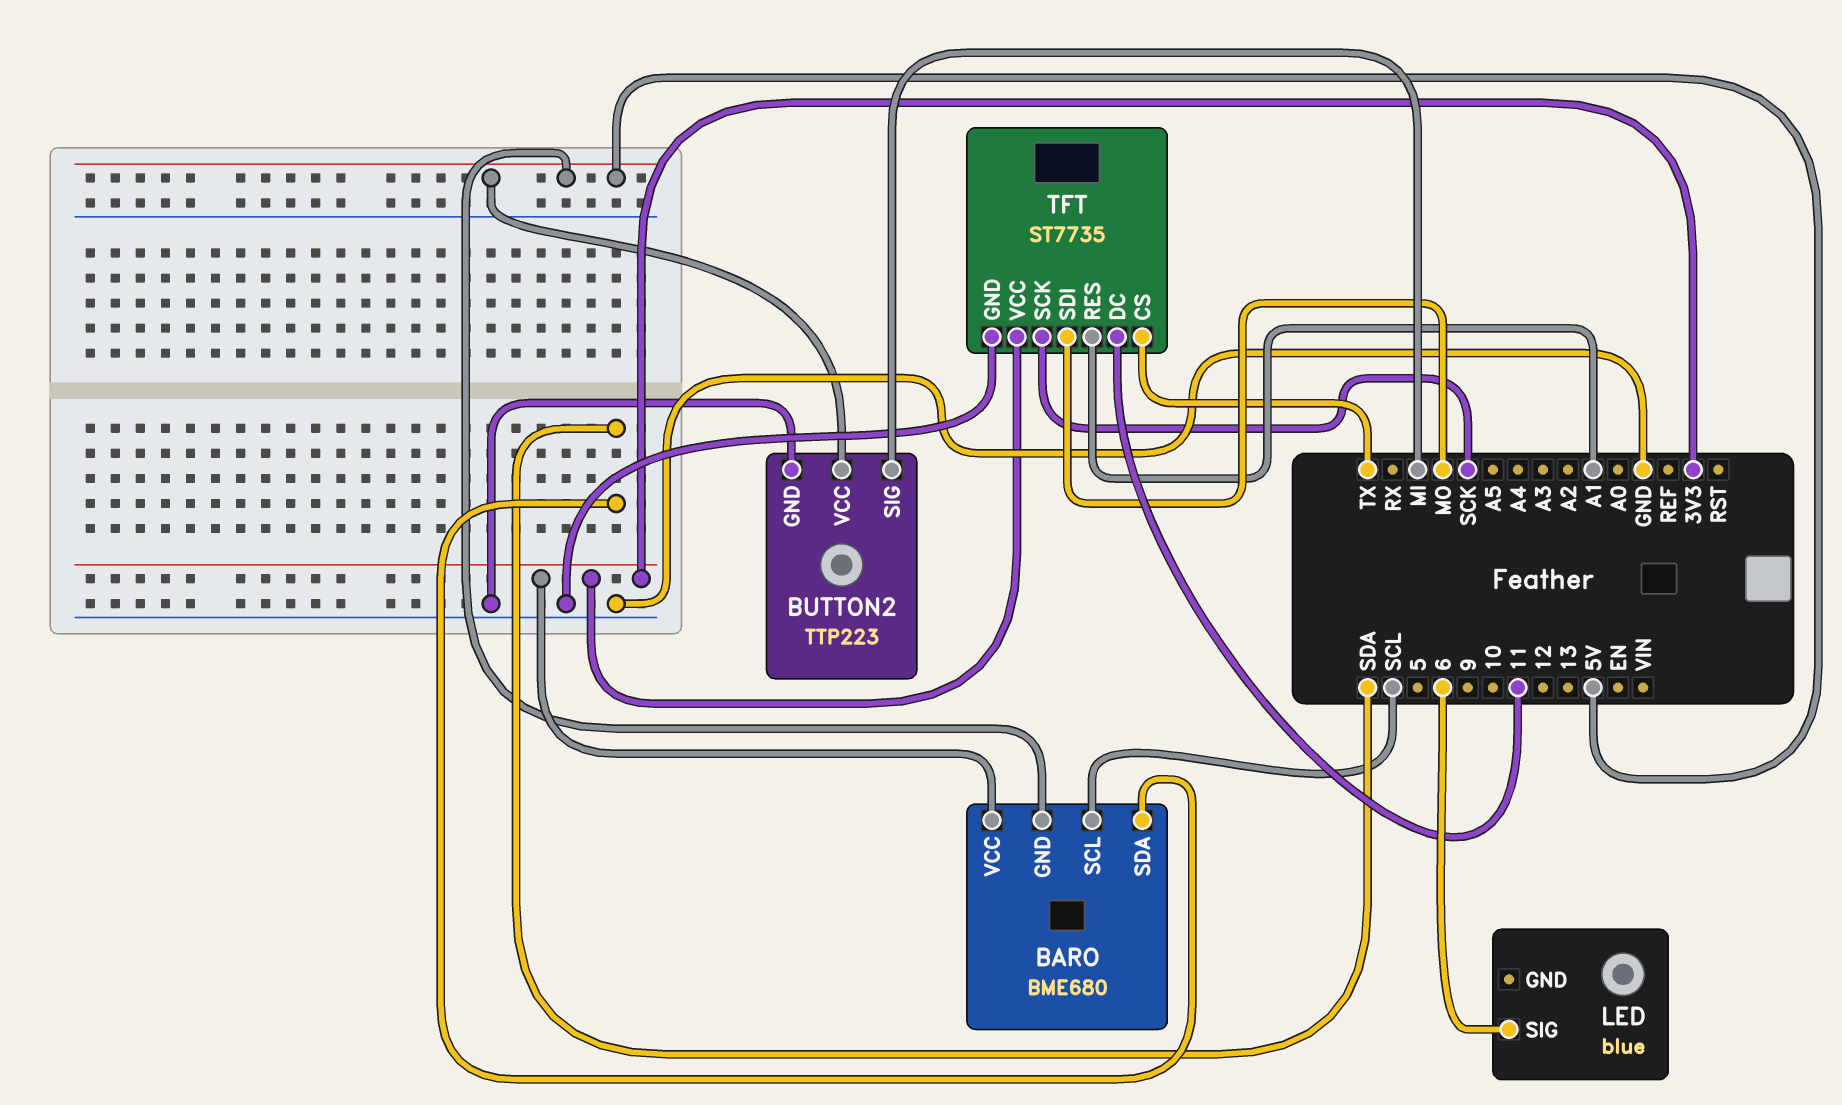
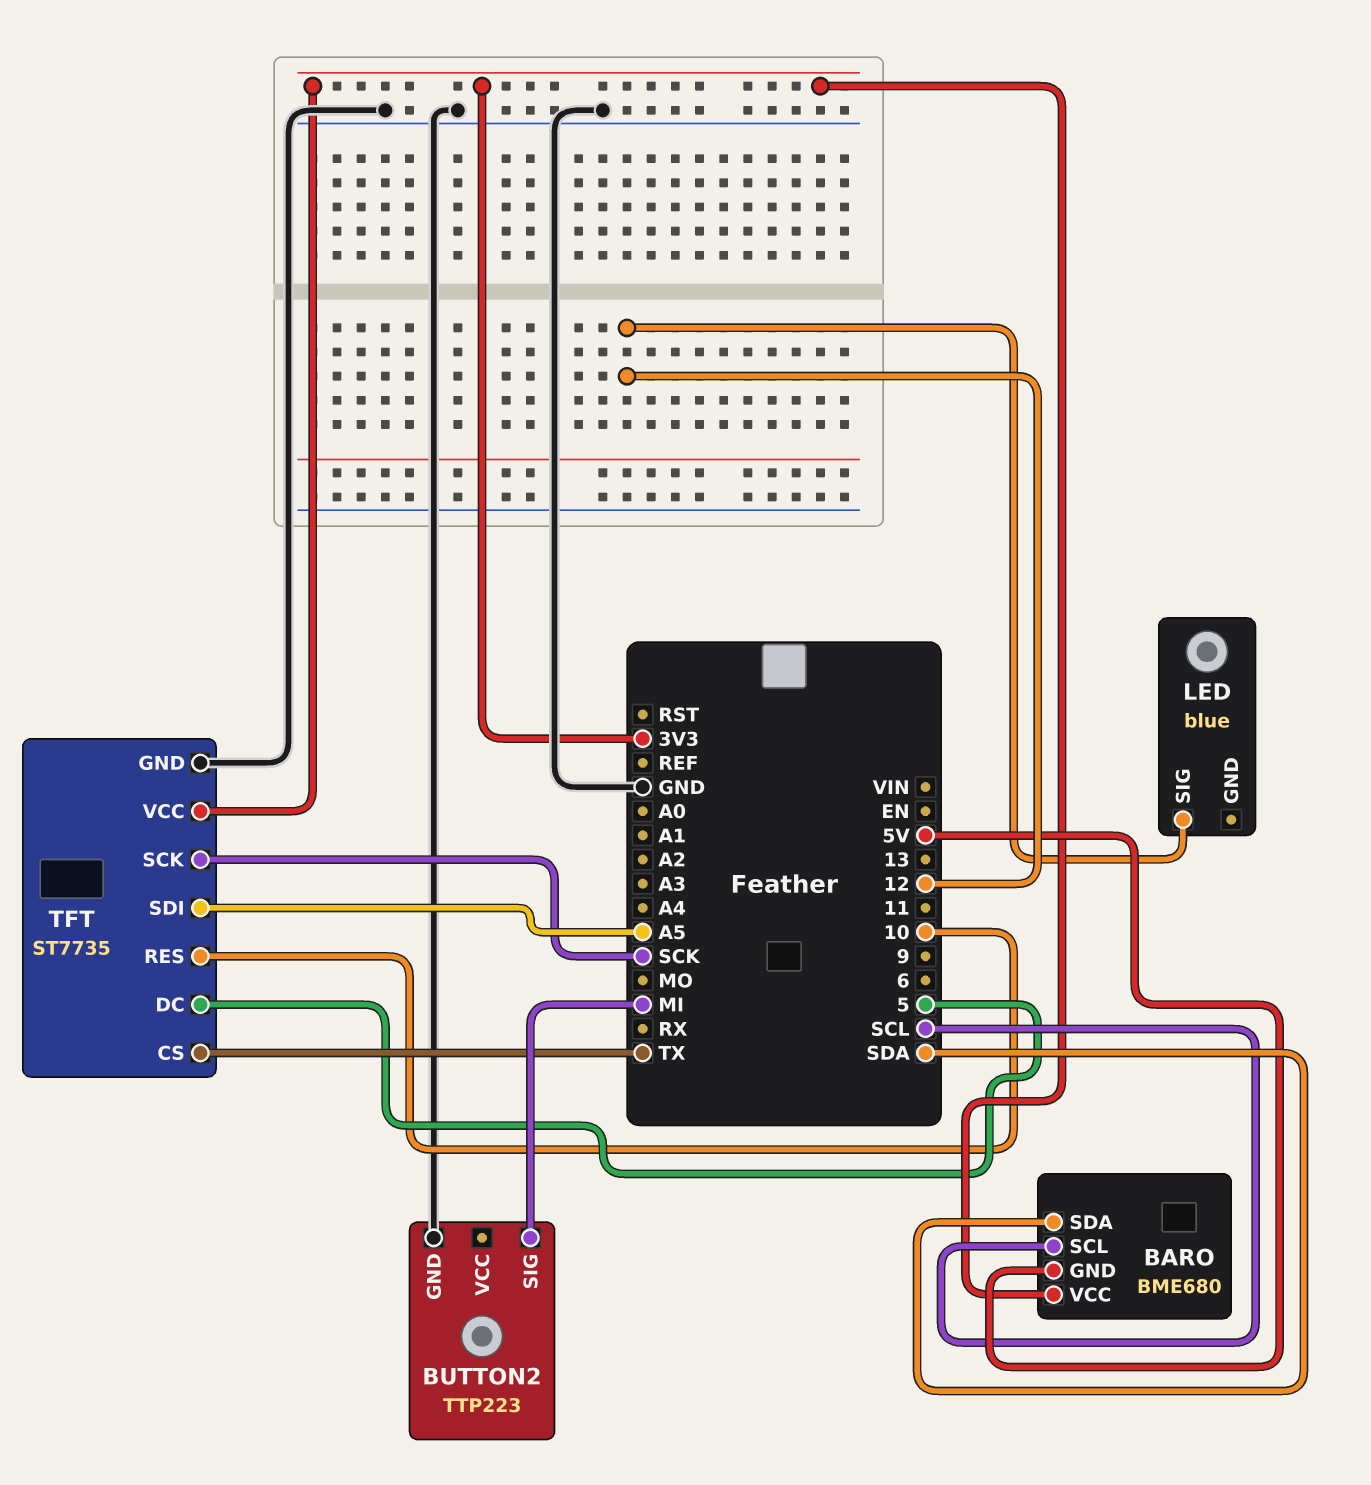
BUTTON2 pin VCC: 5V -> none
LED pin SIG: 6 -> 12
TFT pin DC: 11 -> 5
TFT pin RES: A1 -> 10
TFT pin SDI: MO -> A5

